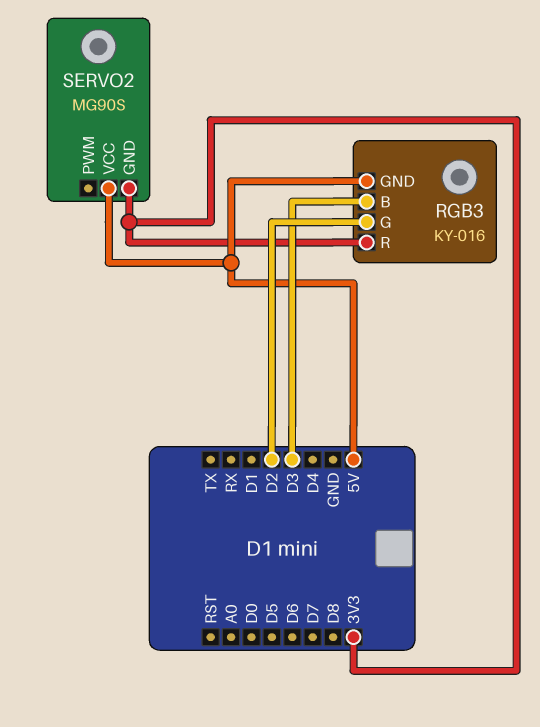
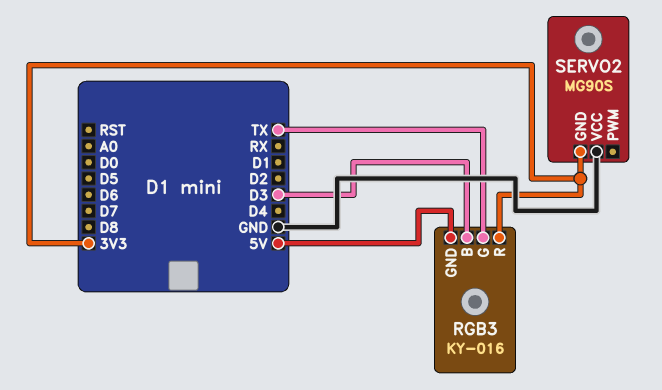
RGB3 pin G: D2 -> TX
SERVO2 pin VCC: 5V -> GND

